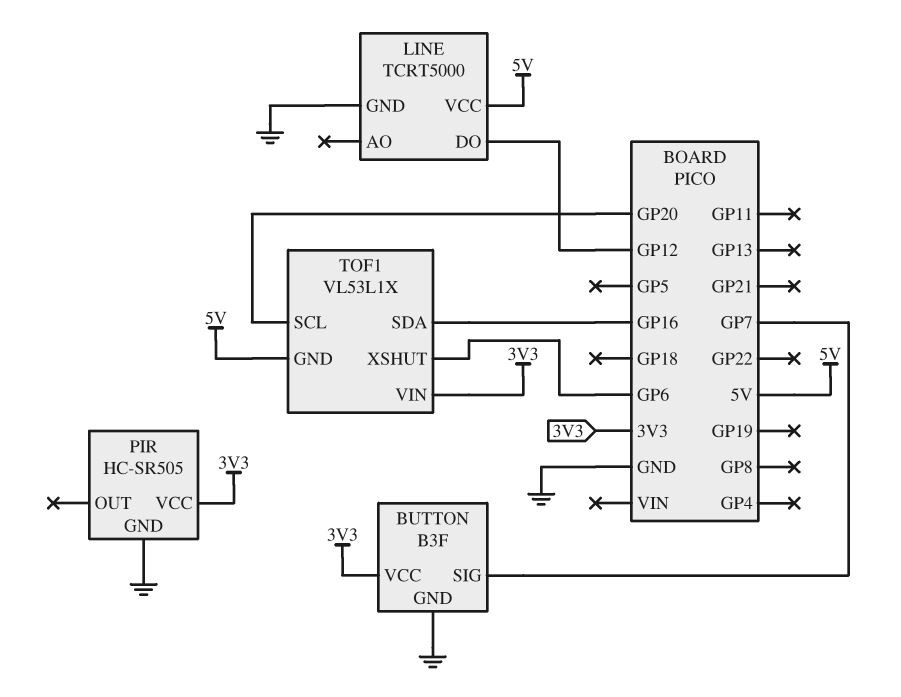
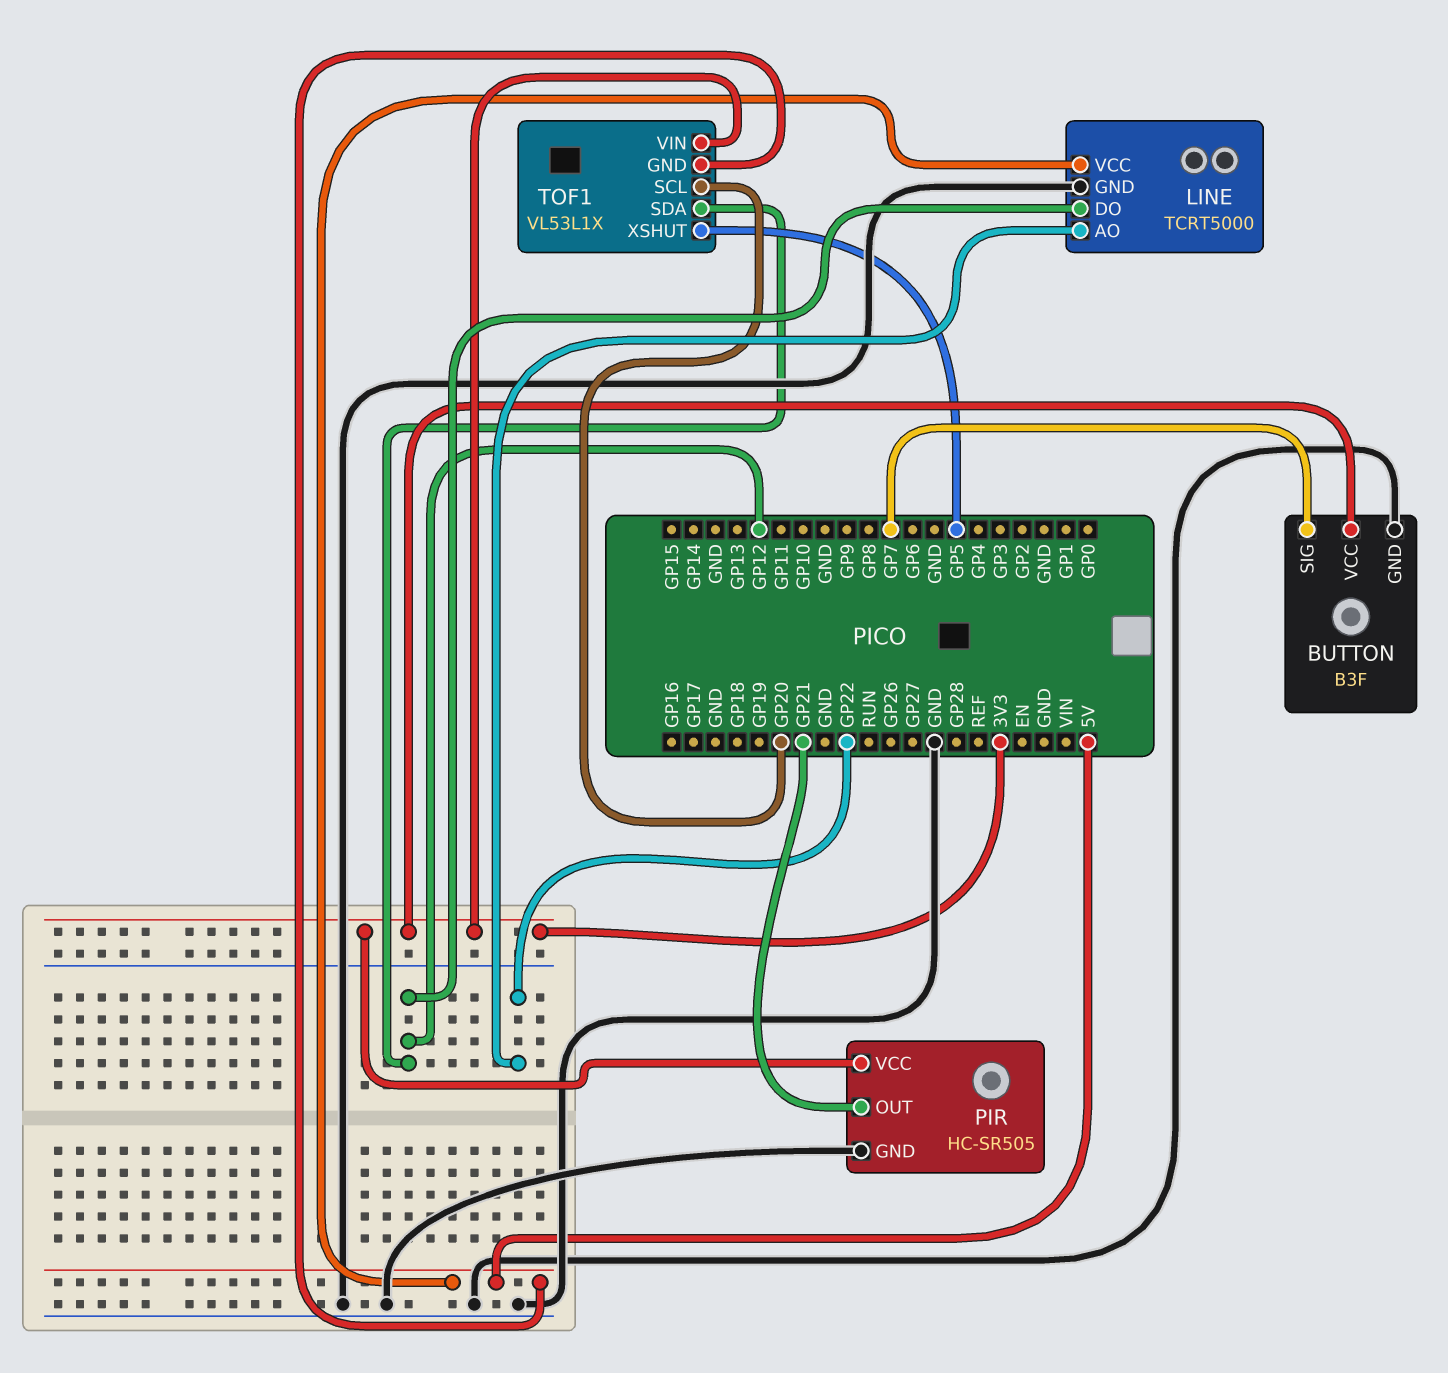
LINE pin AO: none -> GP22
PIR pin OUT: none -> GP21
TOF1 pin SDA: GP16 -> GP12
TOF1 pin XSHUT: GP6 -> GP5

